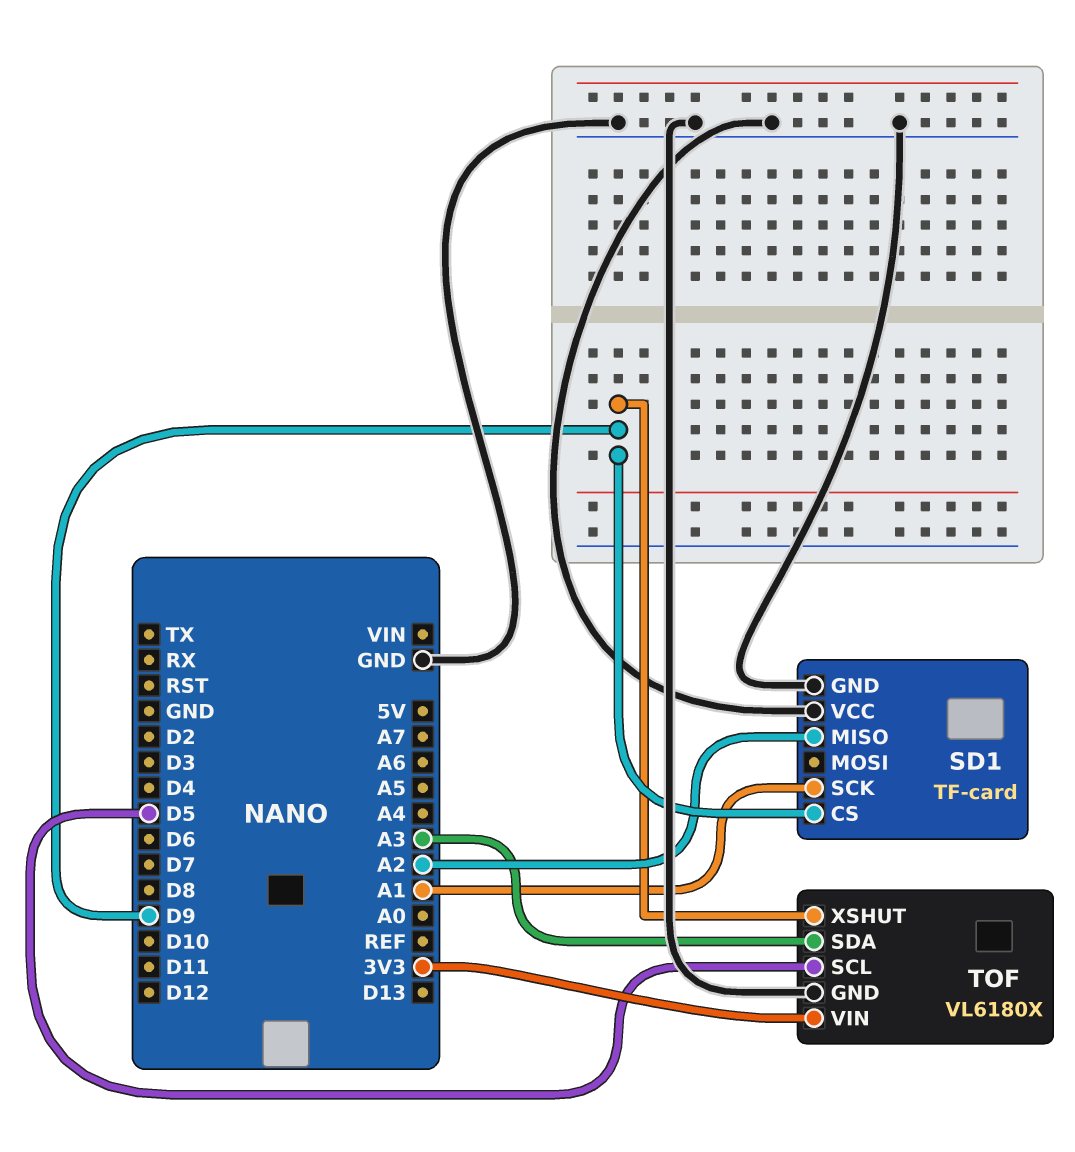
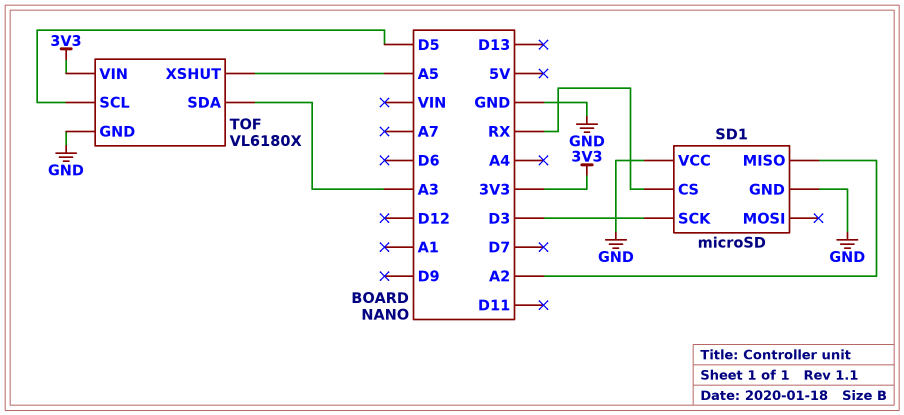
SD1: TF-card -> microSD
SD1 pin CS: D9 -> RX
SD1 pin SCK: A1 -> D3
TOF pin XSHUT: D9 -> A5

